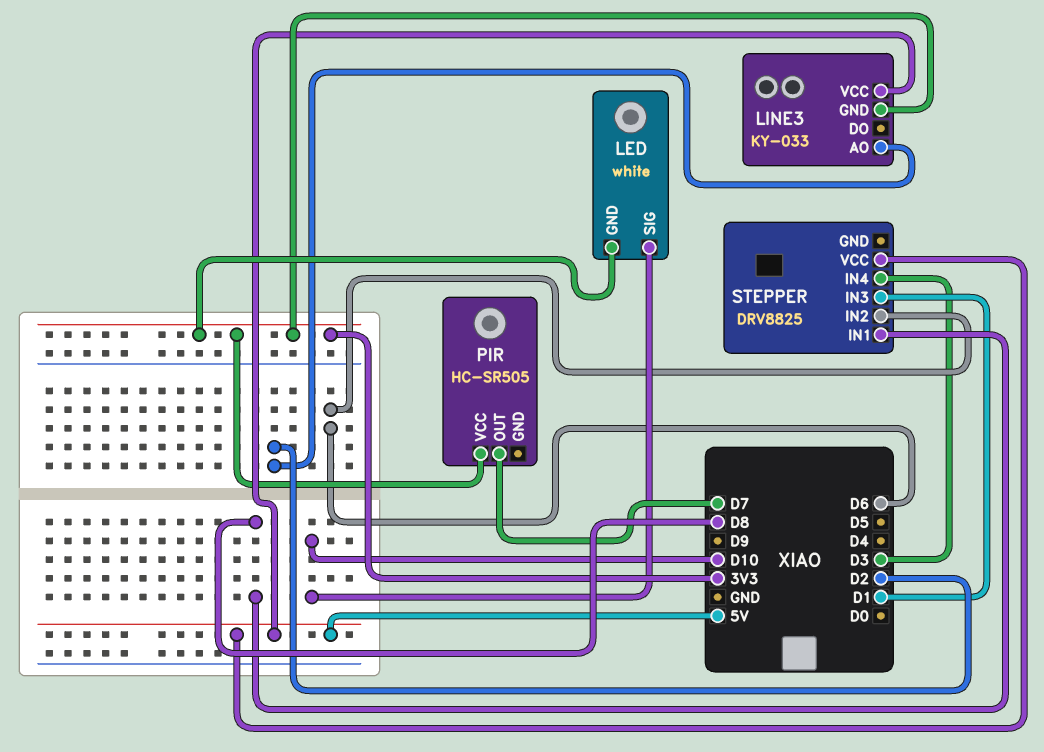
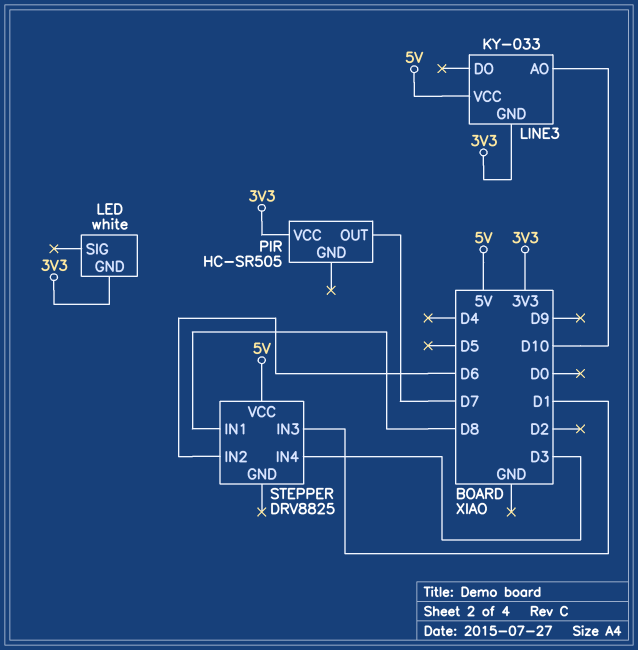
LED pin SIG: D10 -> none
LINE3 pin AO: D2 -> D10

